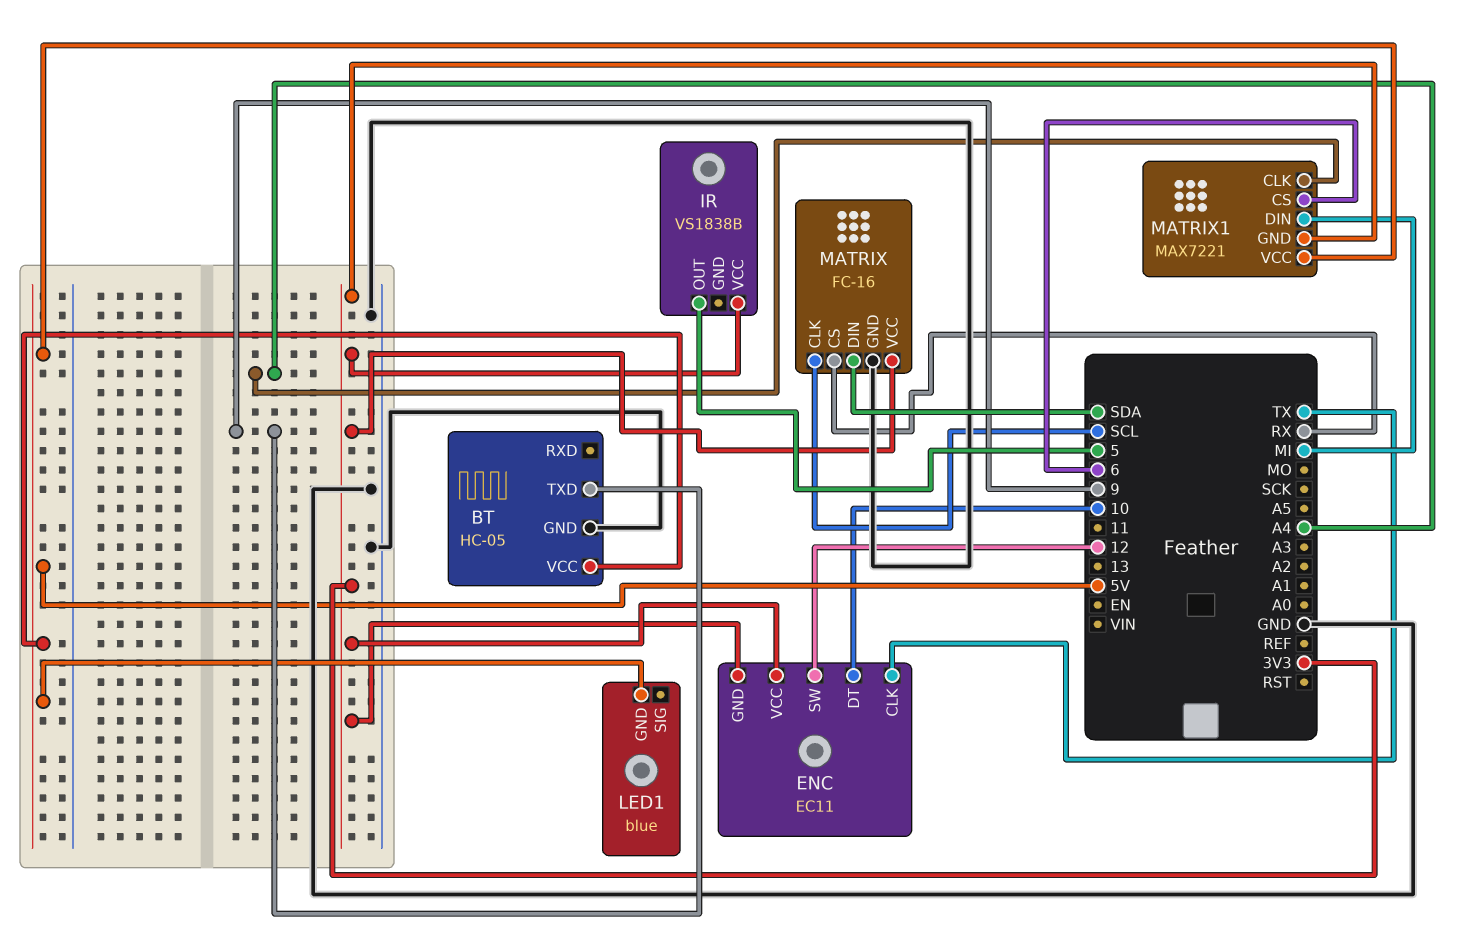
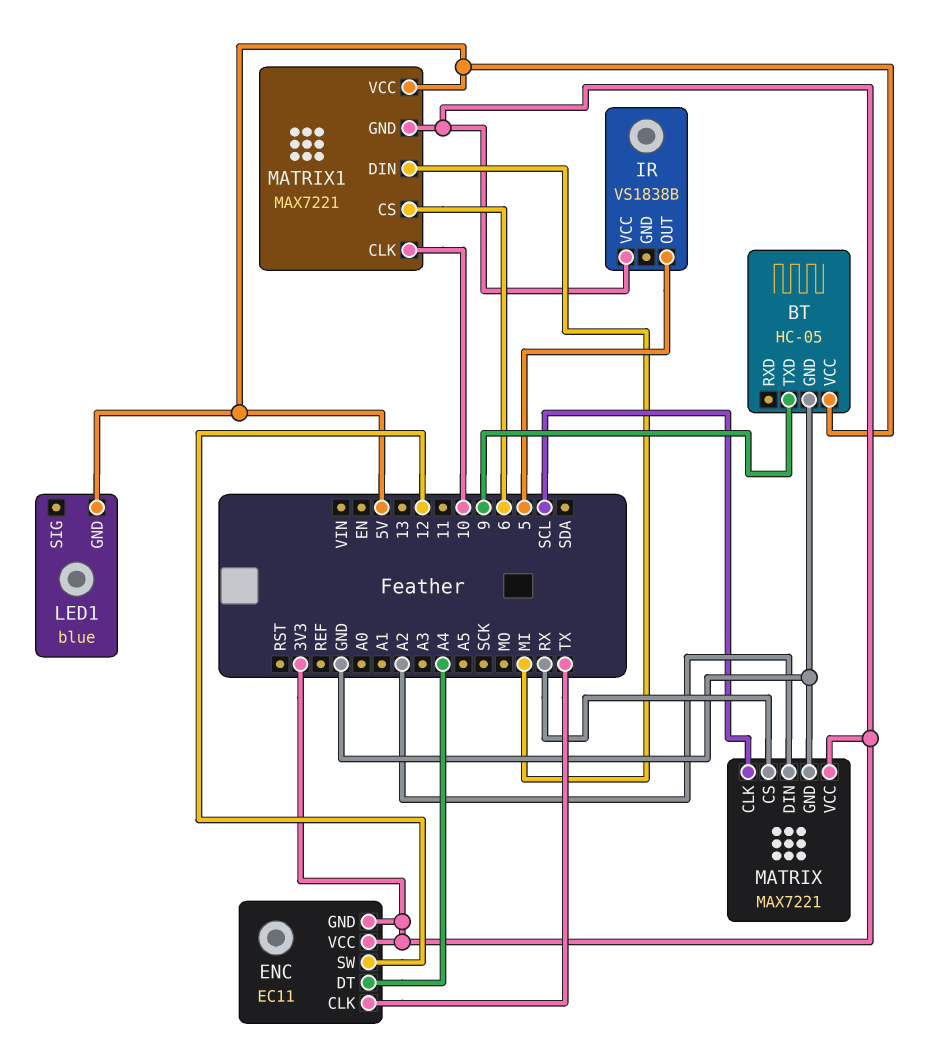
ENC pin DT: 10 -> A4
MATRIX: FC-16 -> MAX7221
MATRIX pin DIN: SDA -> A2
MATRIX1 pin CLK: A4 -> 10

